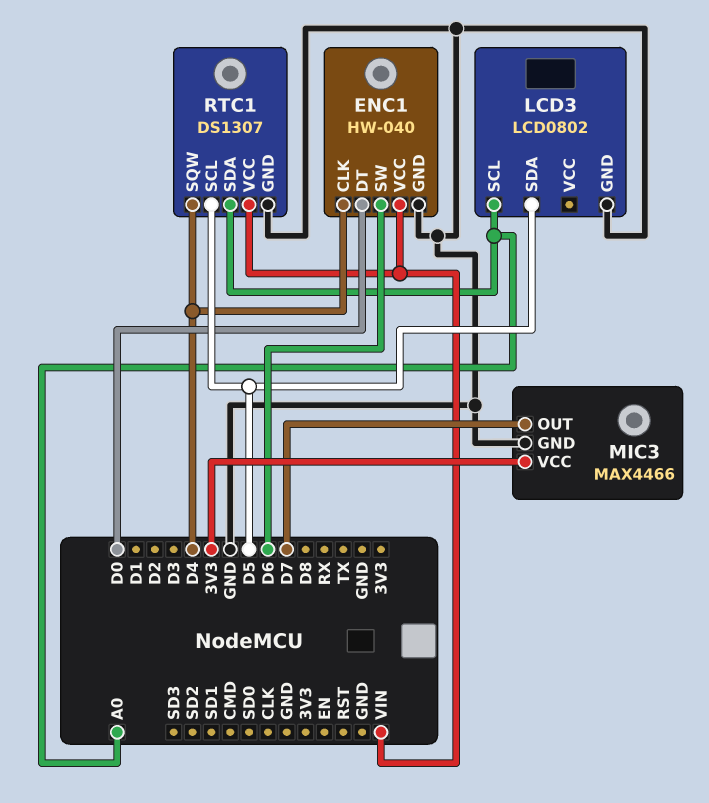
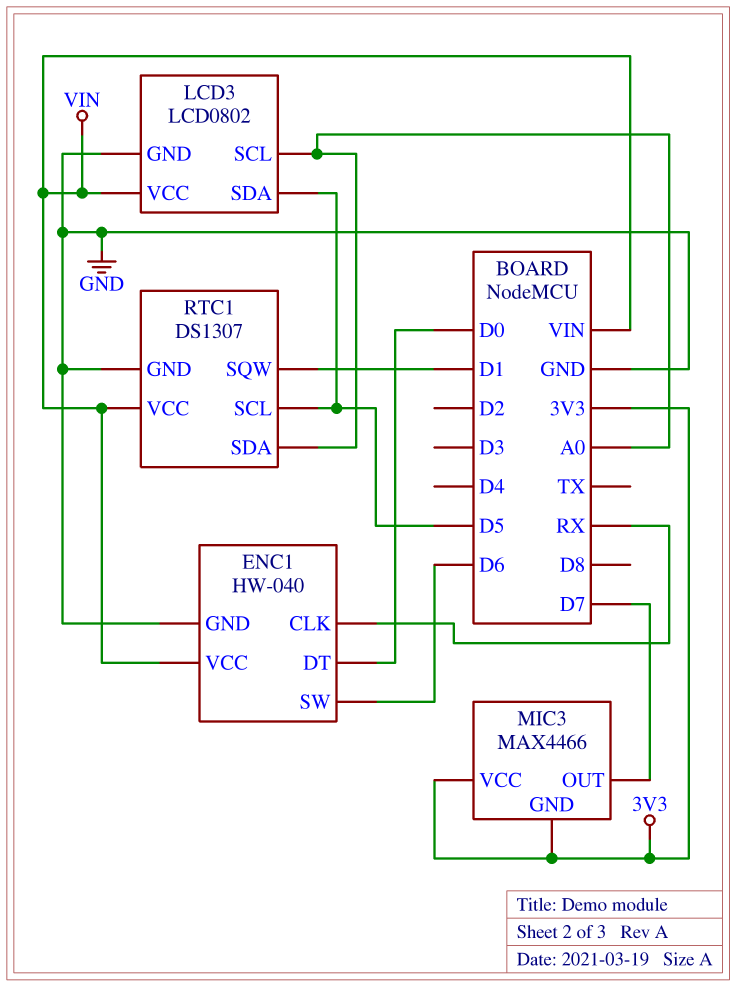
ENC1 pin CLK: D4 -> RX
LCD3 pin VCC: none -> VIN
MIC3 pin GND: GND -> 3V3
RTC1 pin SQW: D4 -> D1

